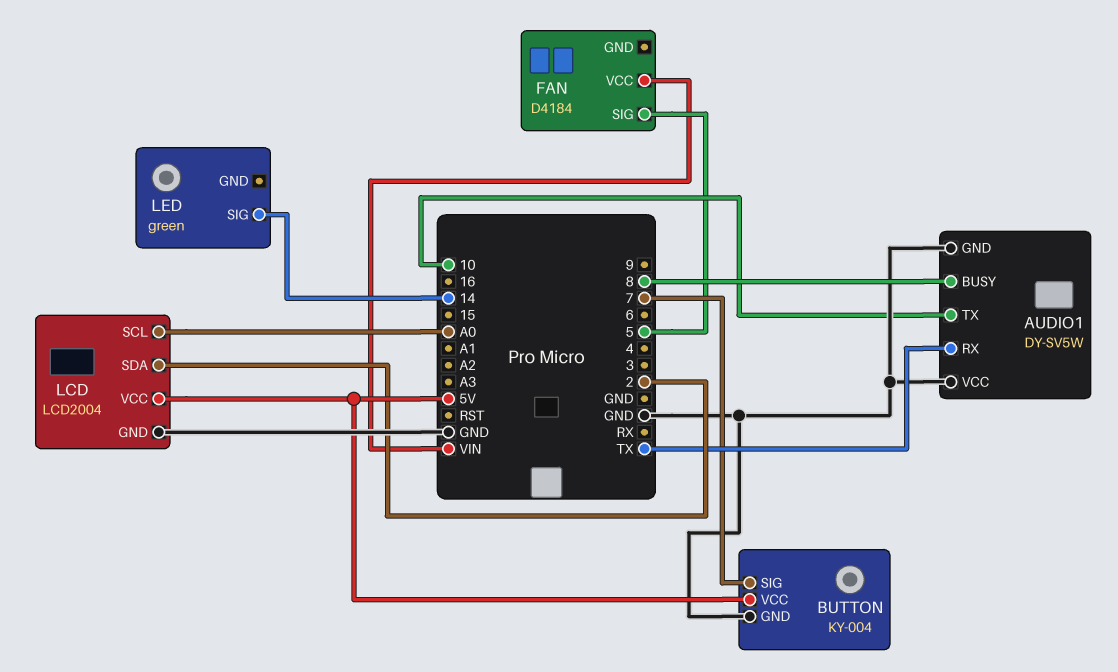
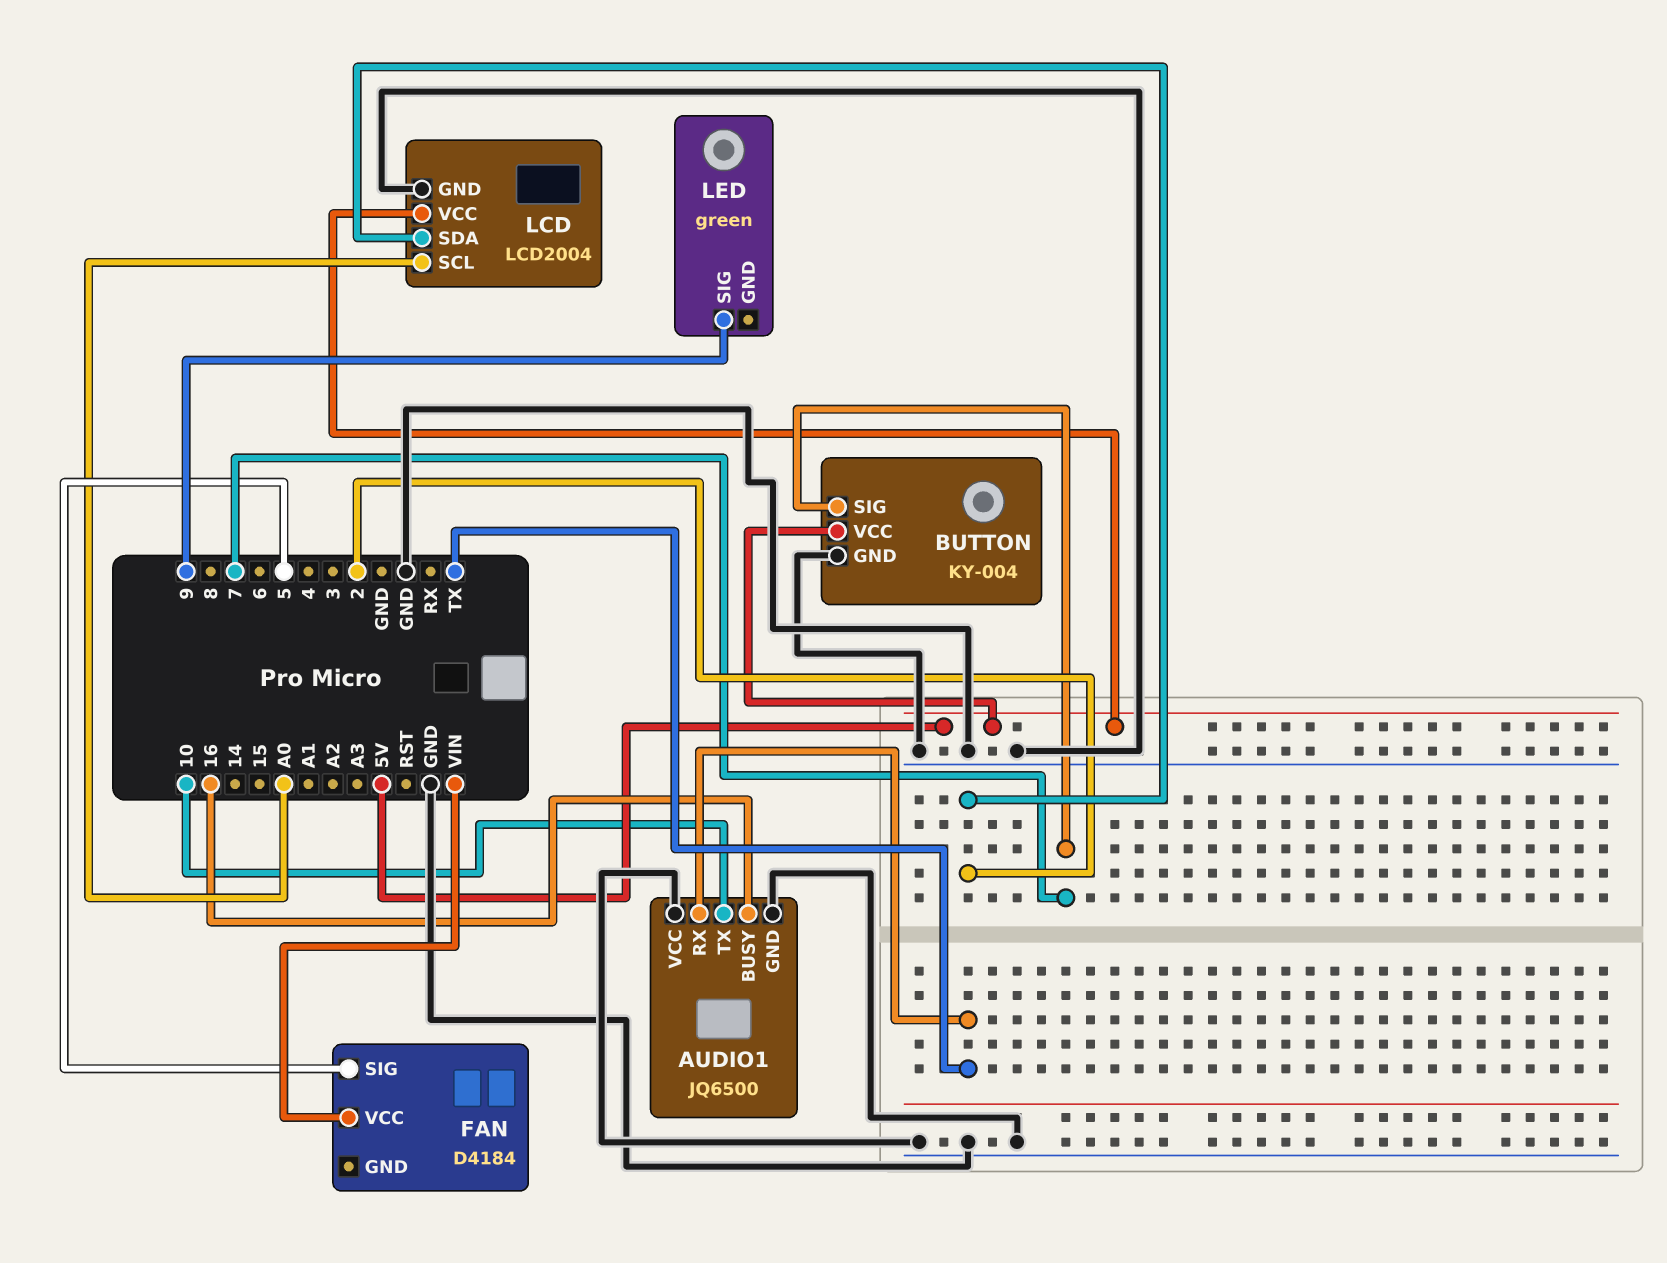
AUDIO1: DY-SV5W -> JQ6500
AUDIO1 pin BUSY: 8 -> 16
LED pin SIG: 14 -> 9

